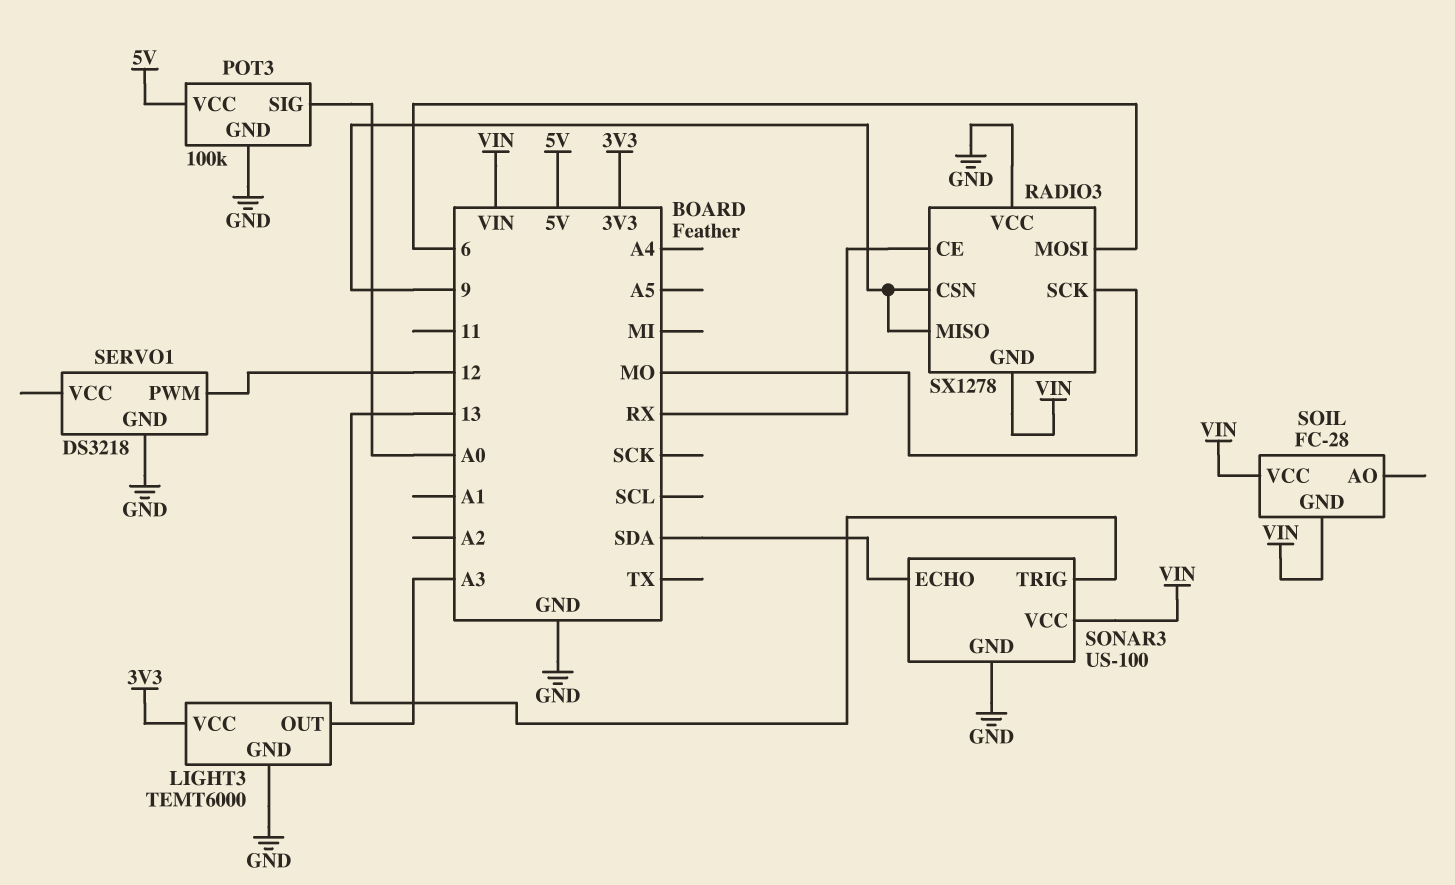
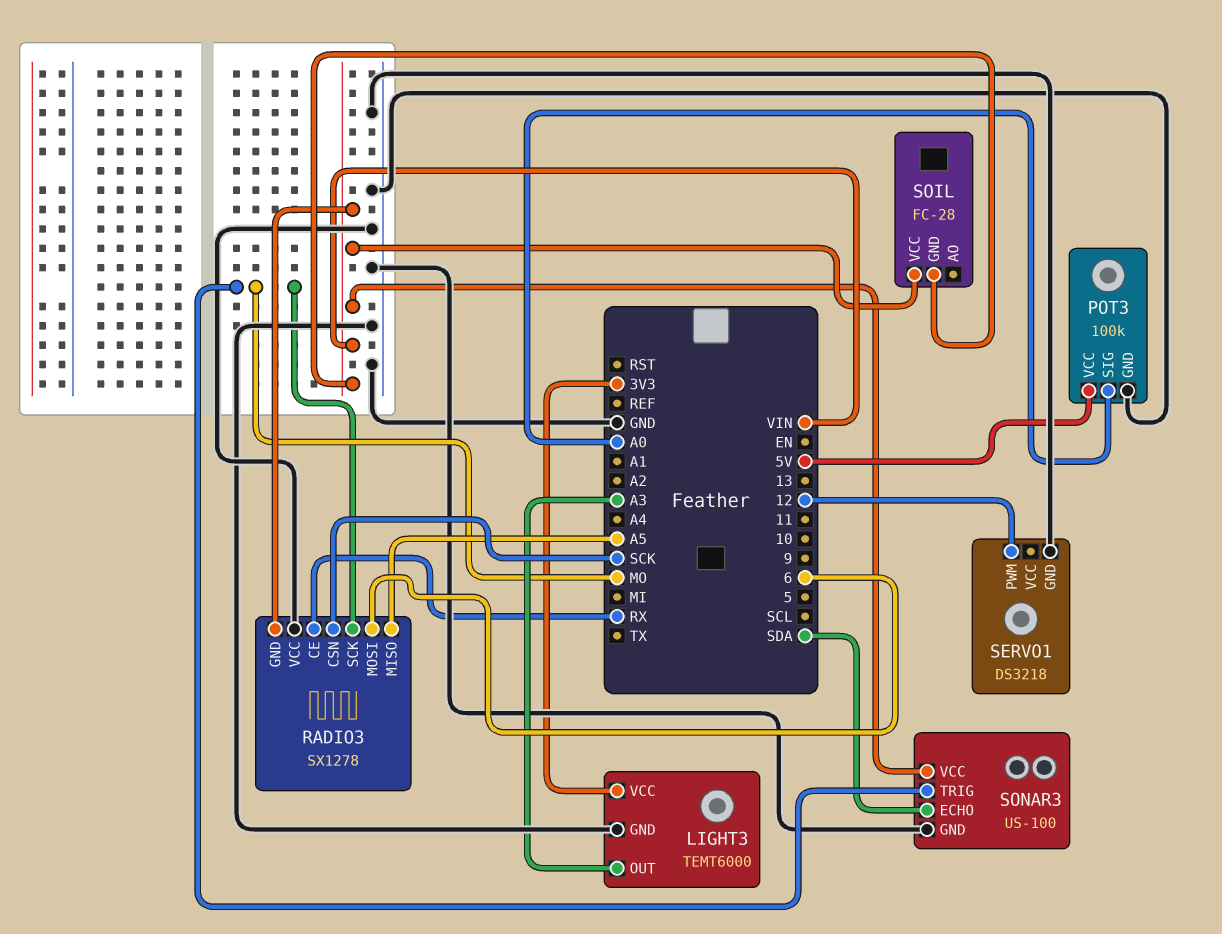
RADIO3 pin CSN: 9 -> SCK
RADIO3 pin MISO: 9 -> A5
SONAR3 pin TRIG: 13 -> MO

